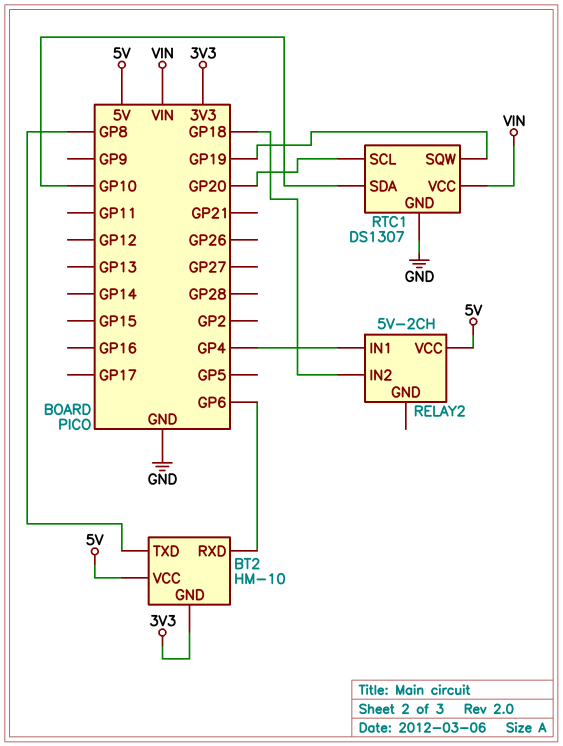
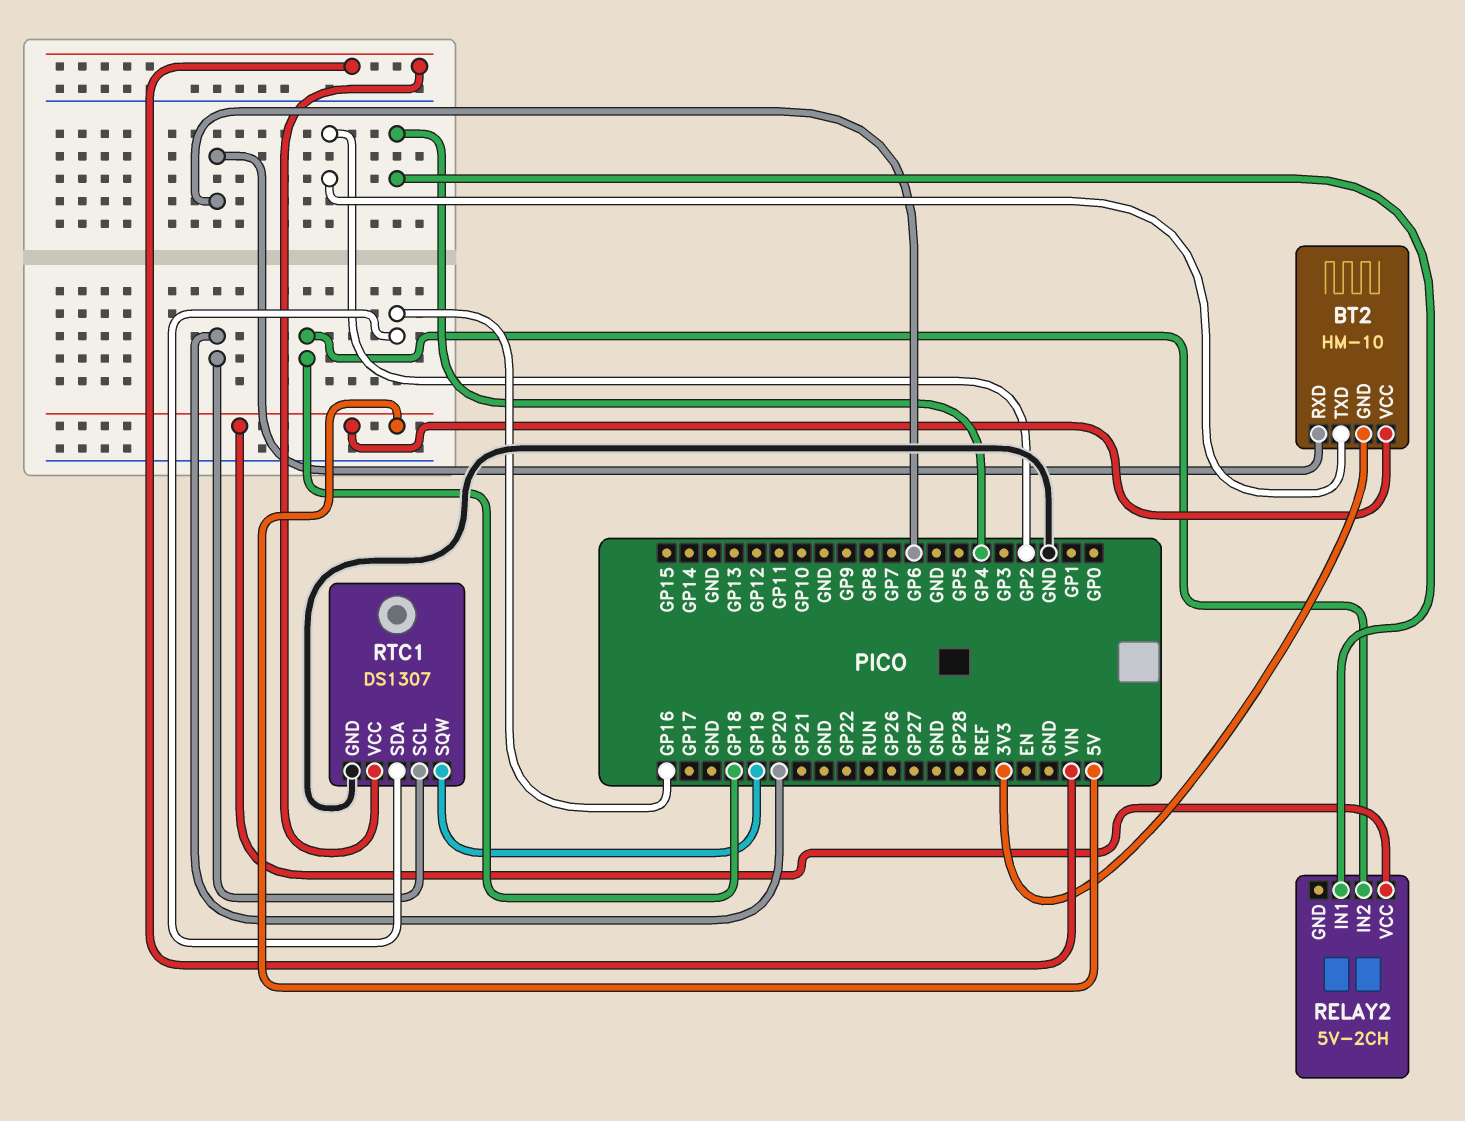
BT2 pin TXD: GP8 -> GP2
RTC1 pin SDA: GP10 -> GP16

